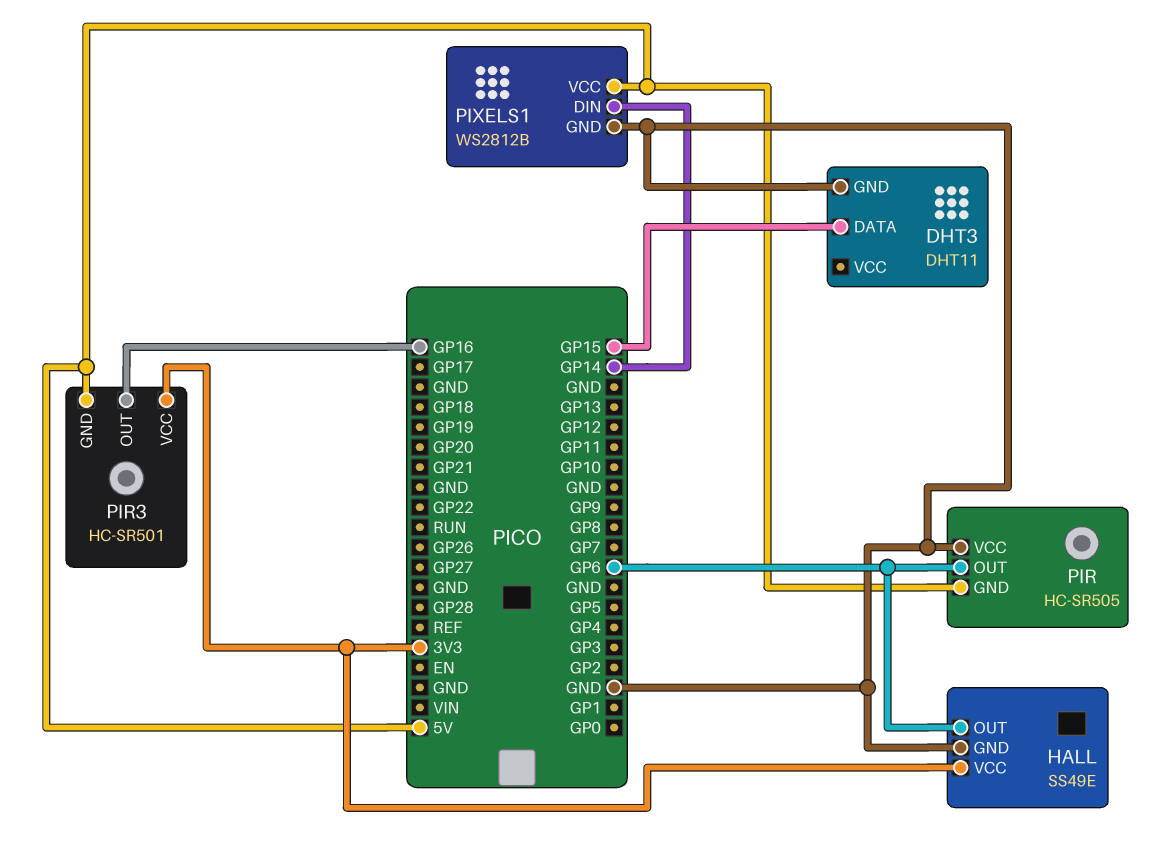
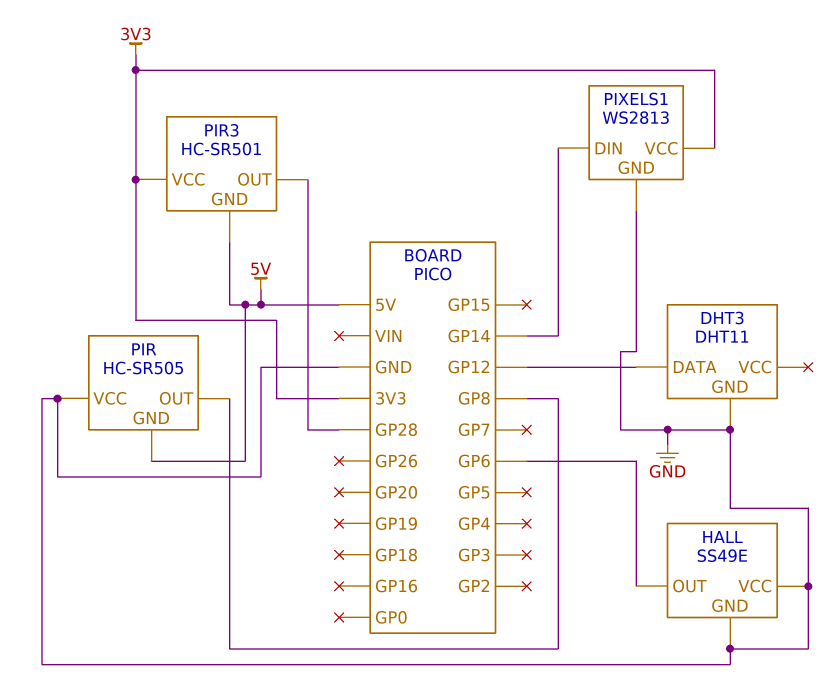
DHT3 pin DATA: GP15 -> GP12
HALL pin VCC: 3V3 -> GND
PIR pin OUT: GP6 -> GP8
PIR3 pin OUT: GP16 -> GP28
PIXELS1: WS2812B -> WS2813
PIXELS1 pin VCC: 5V -> 3V3

